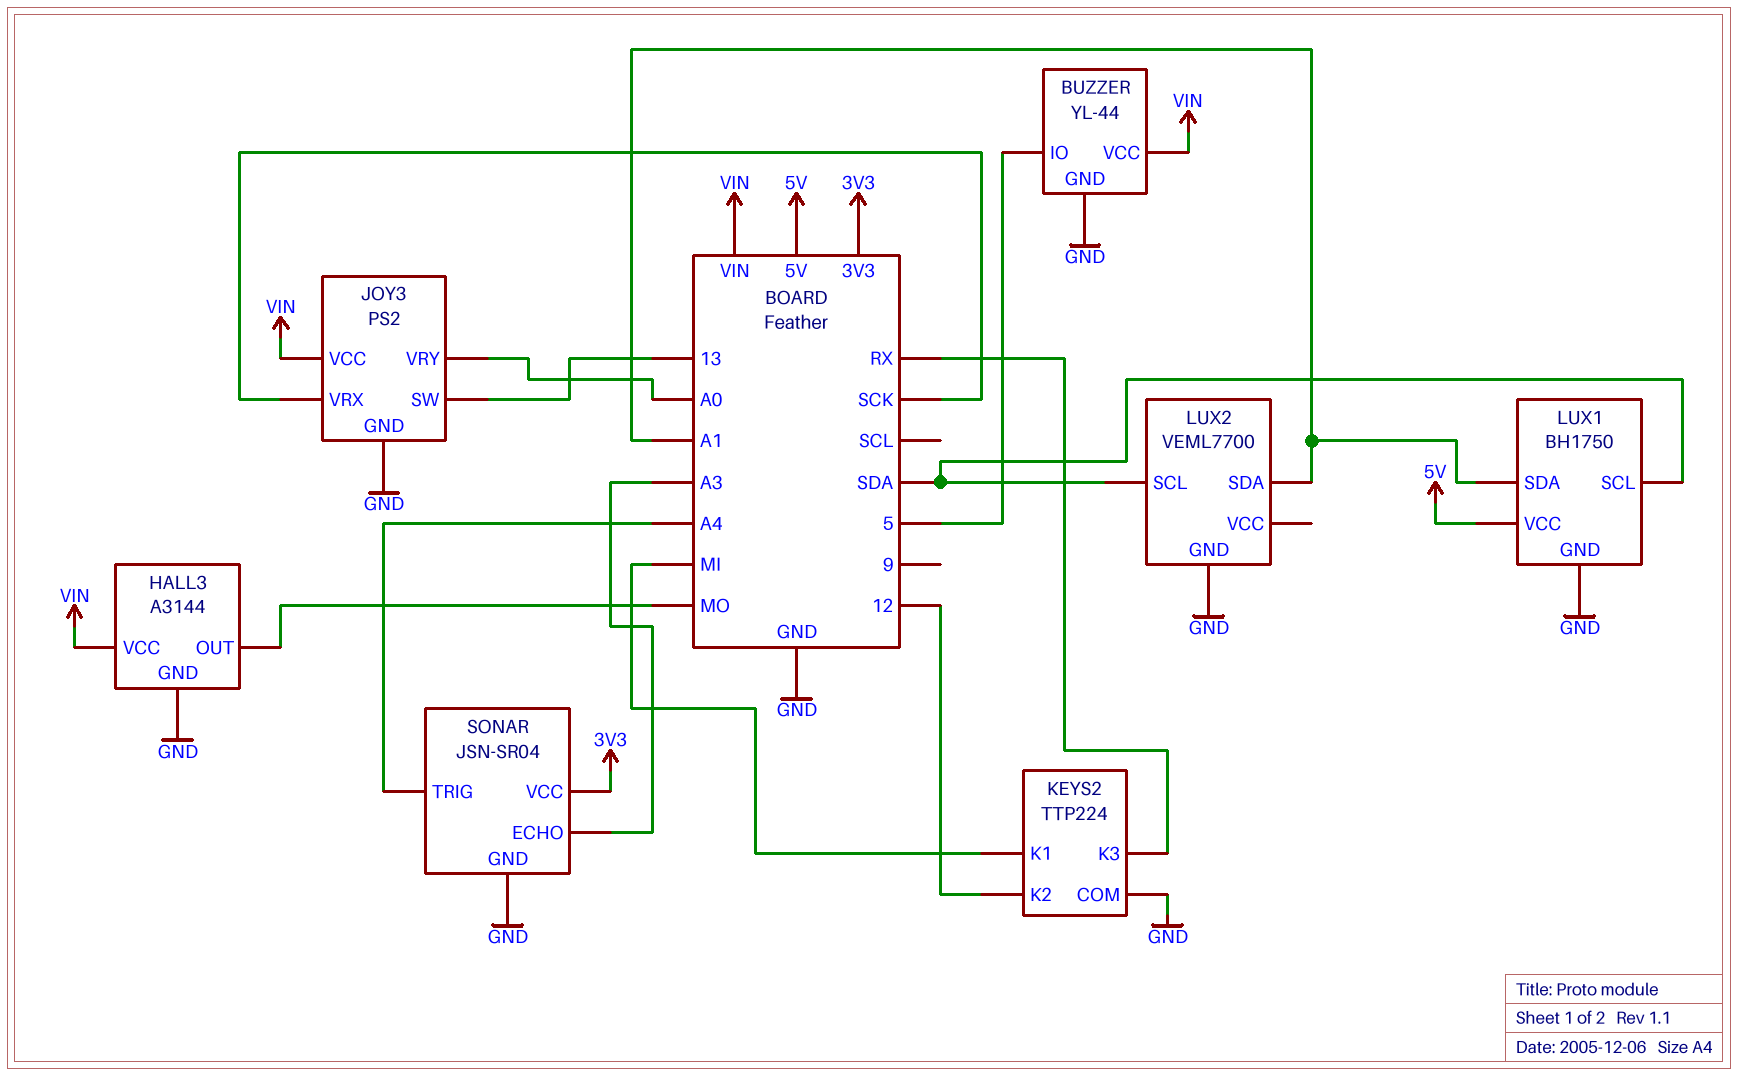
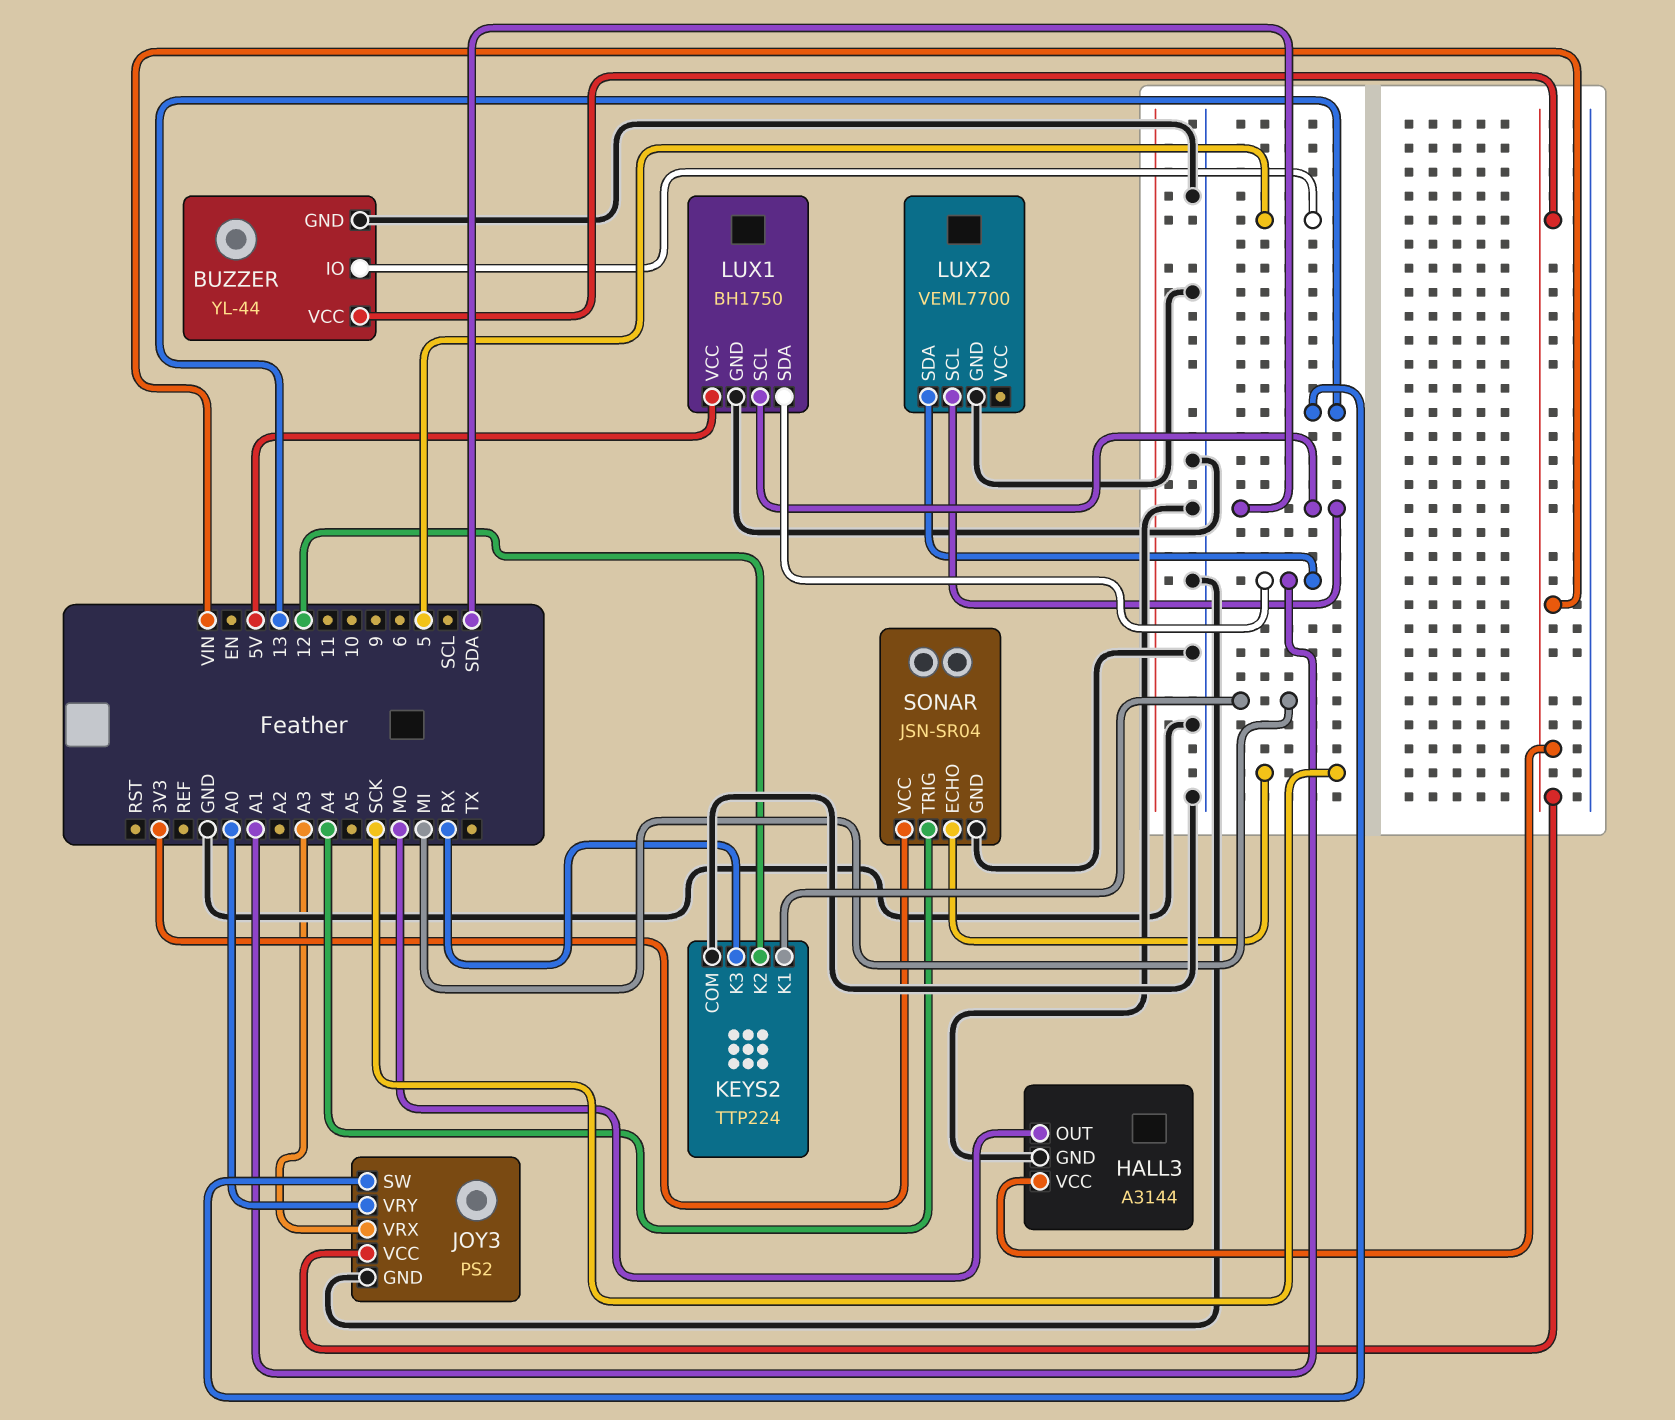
JOY3 pin VRX: SCK -> A3
SONAR pin ECHO: A3 -> SCK

